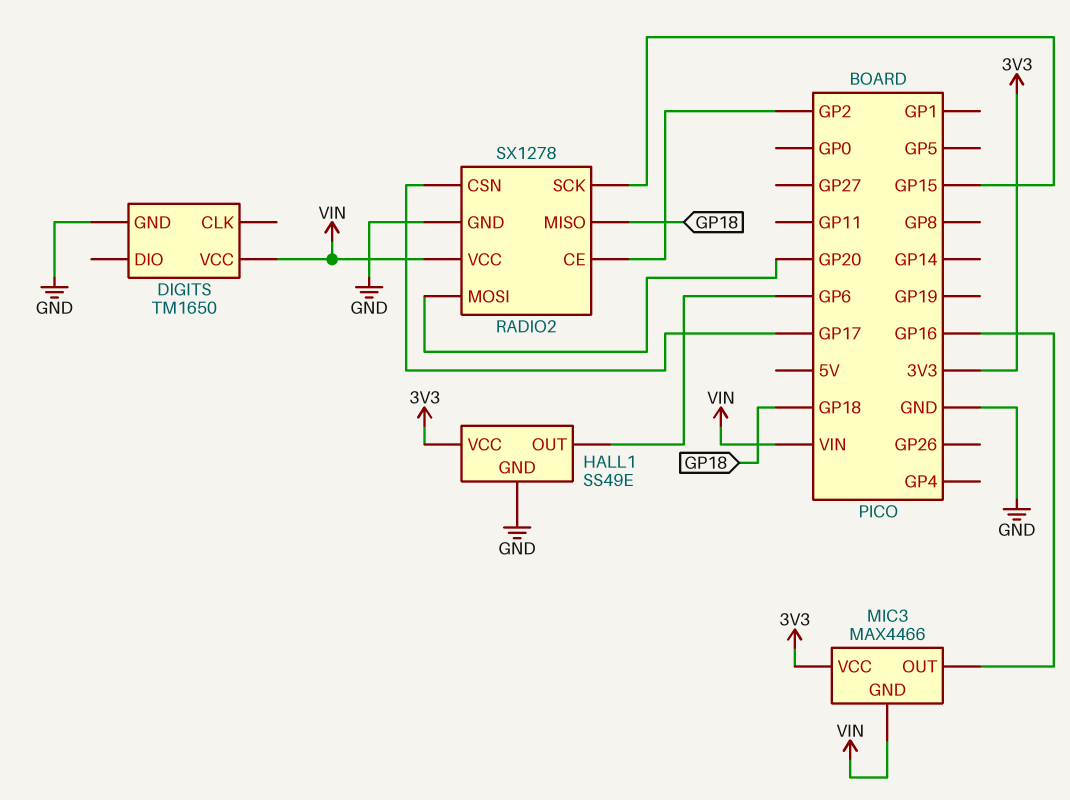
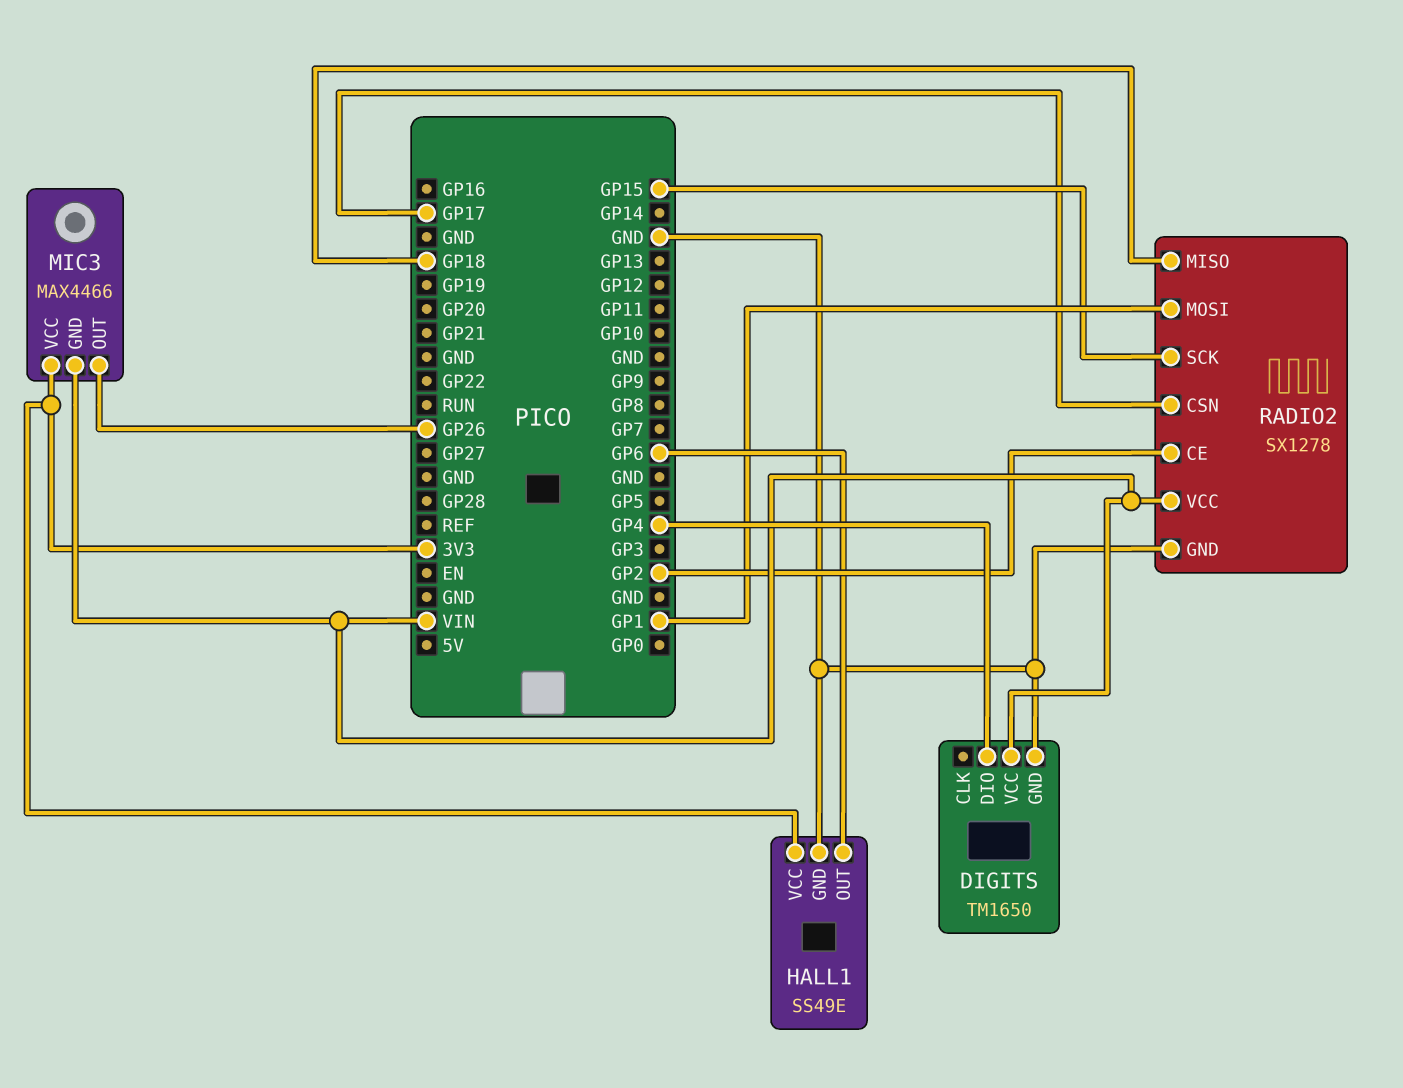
DIGITS pin DIO: none -> GP4
MIC3 pin OUT: GP16 -> GP26
RADIO2 pin MOSI: GP20 -> GP1

